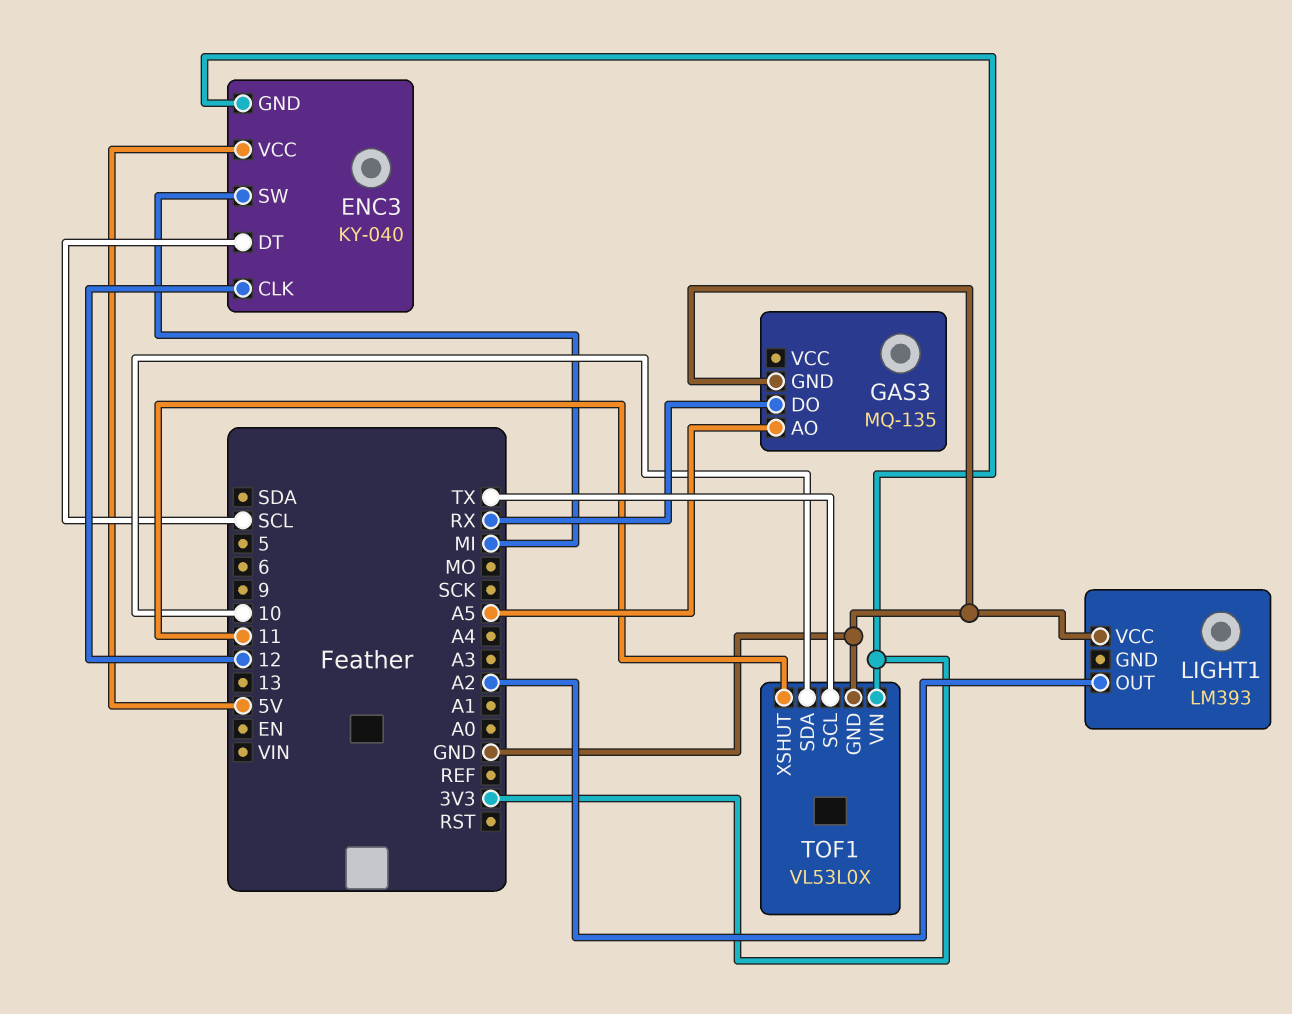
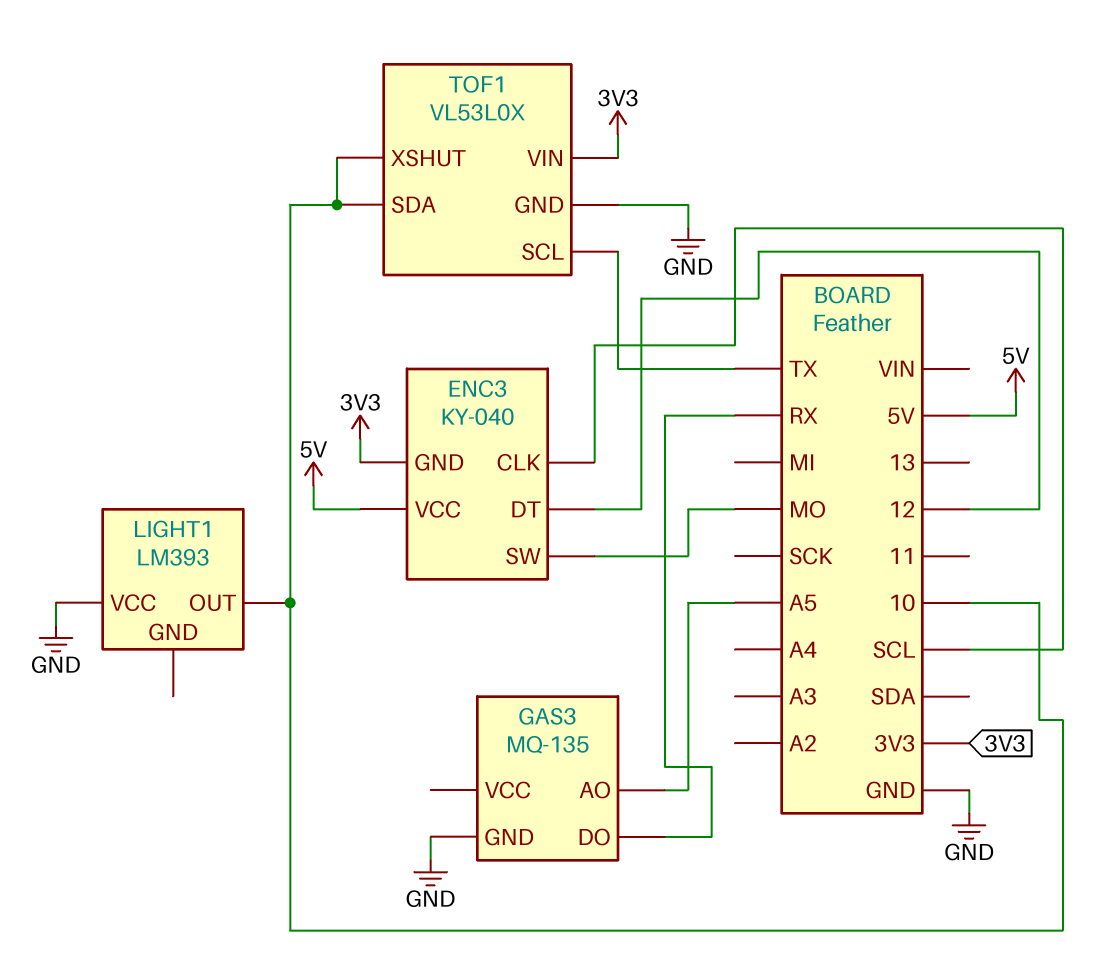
ENC3 pin CLK: 12 -> SCL
ENC3 pin DT: SCL -> 12
ENC3 pin SW: MI -> MO
LIGHT1 pin OUT: A2 -> 10
TOF1 pin XSHUT: 11 -> 10

